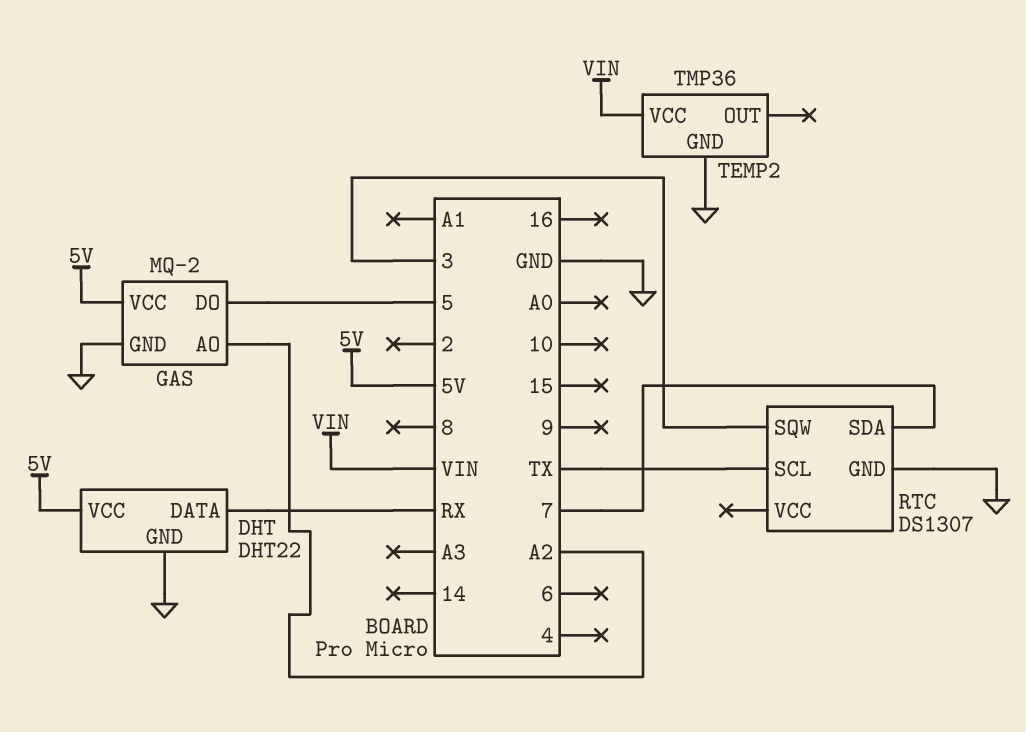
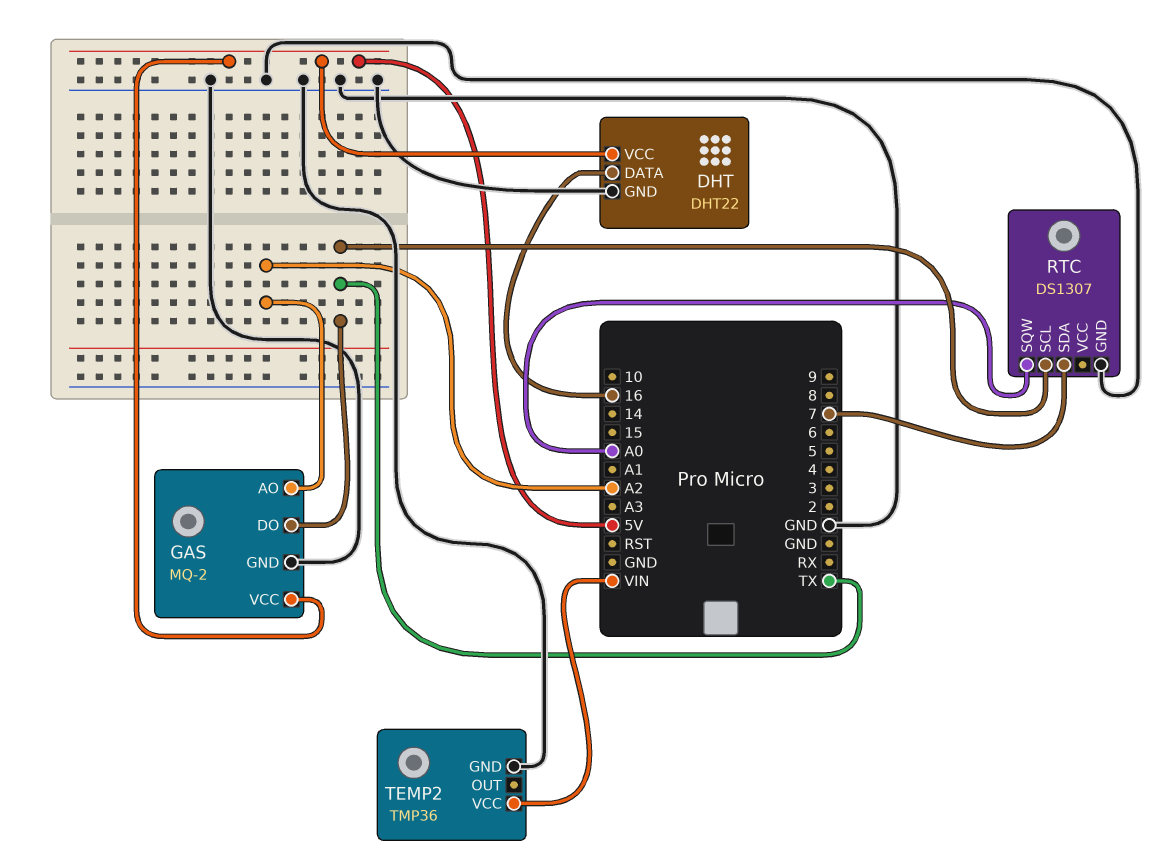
DHT pin DATA: RX -> 16
GAS pin DO: 5 -> TX
RTC pin SQW: 3 -> A0

